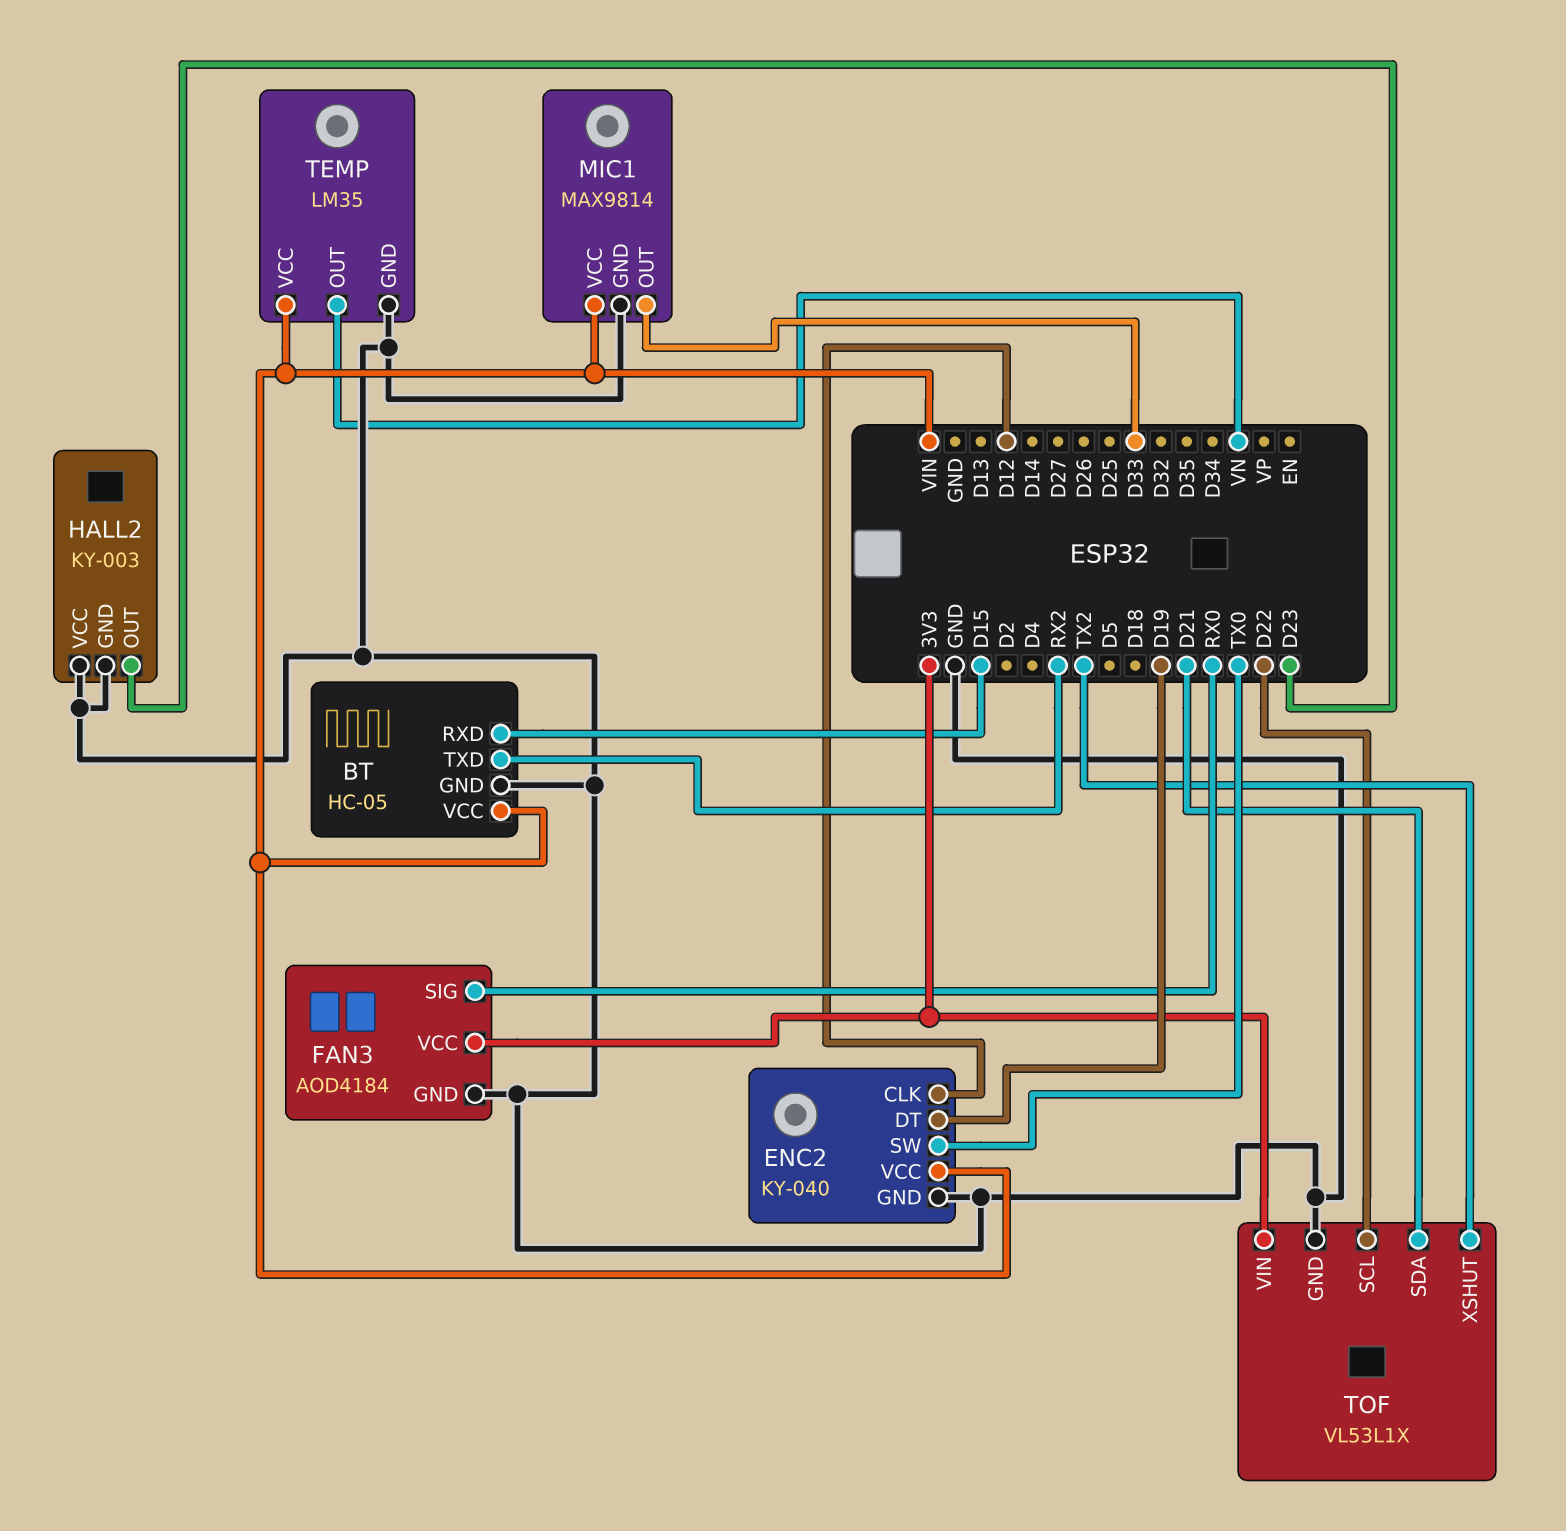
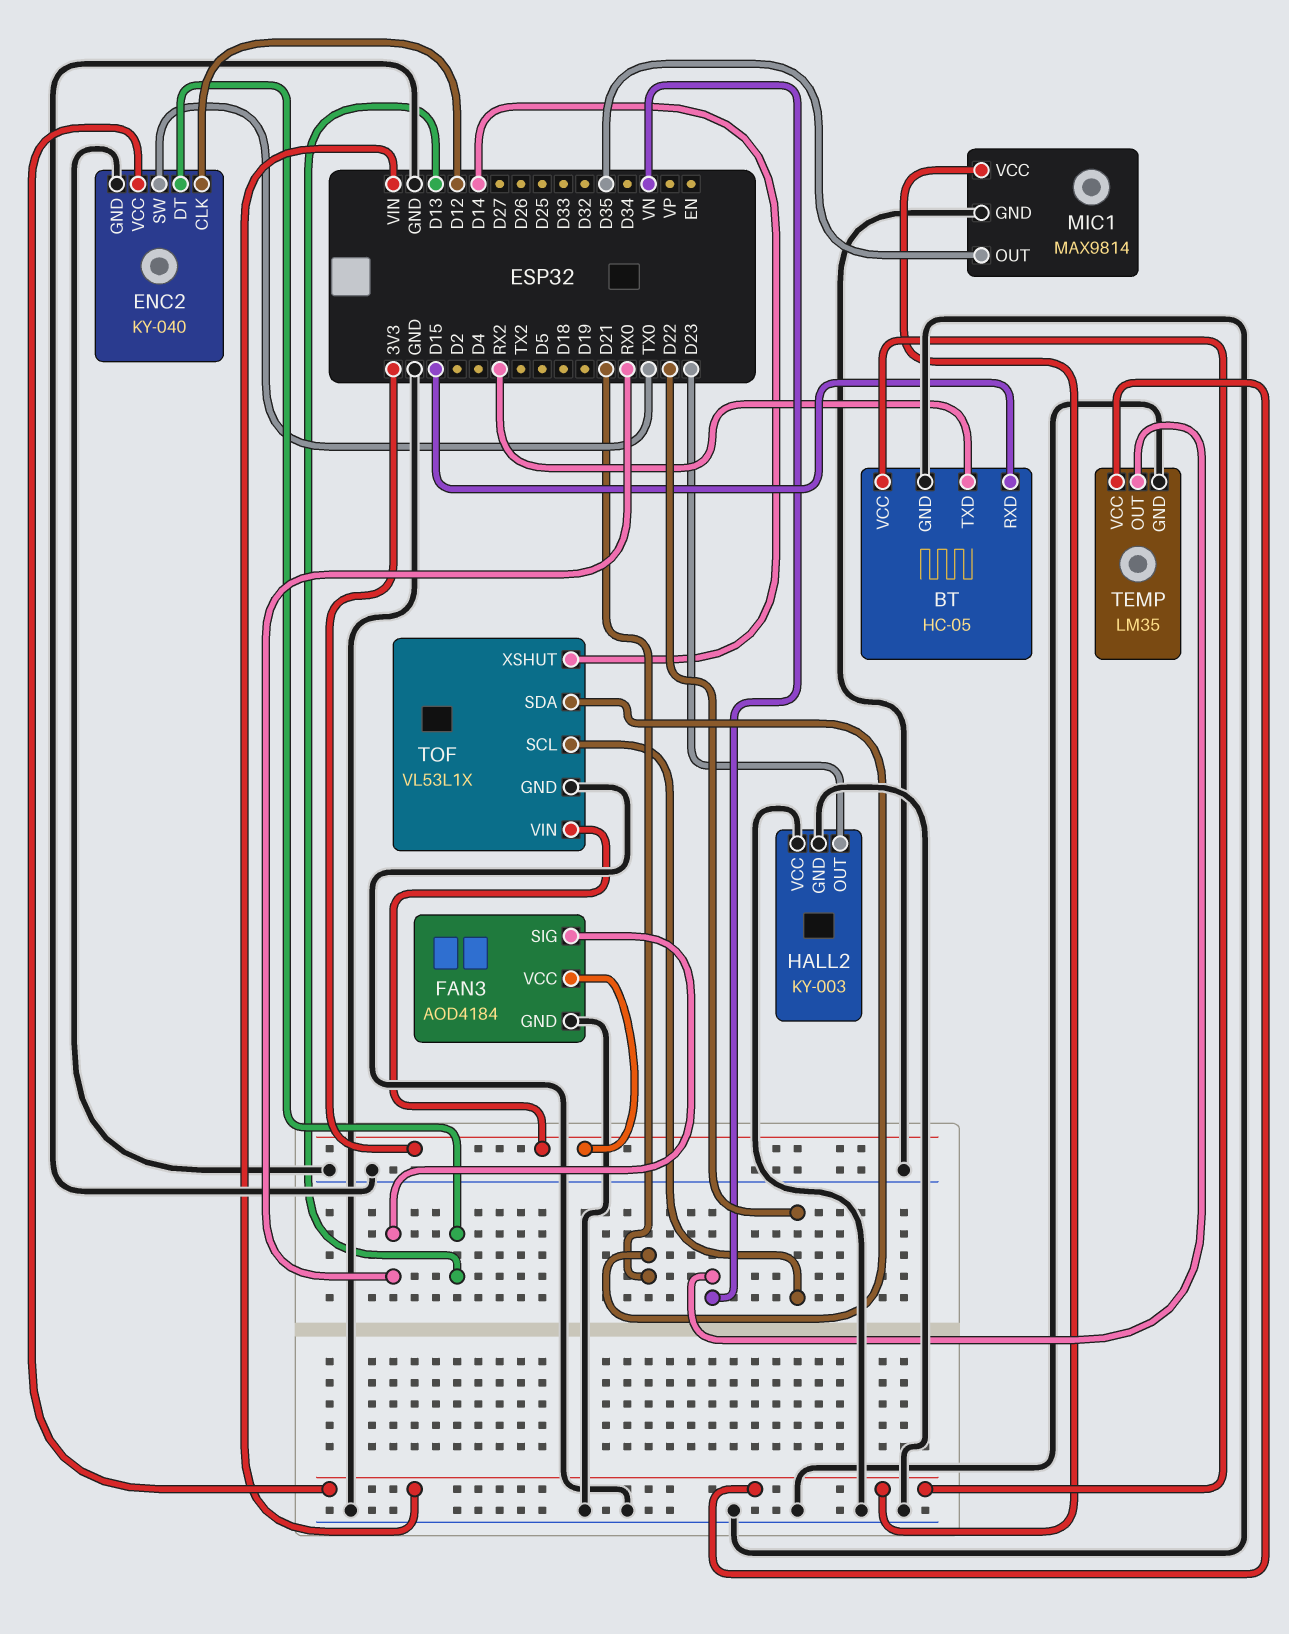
ENC2 pin DT: D19 -> D13
MIC1 pin OUT: D33 -> D35
TOF pin XSHUT: TX2 -> D14

